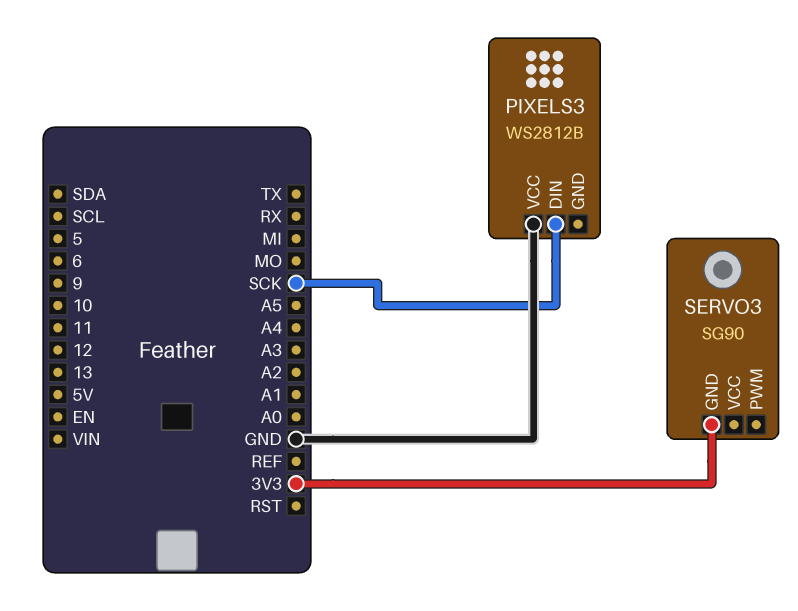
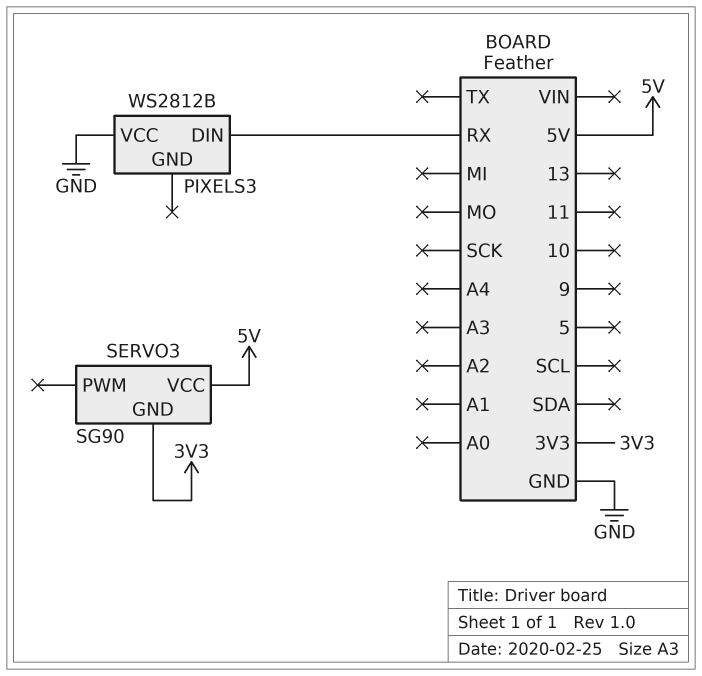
PIXELS3 pin DIN: SCK -> RX
SERVO3 pin VCC: none -> 5V

